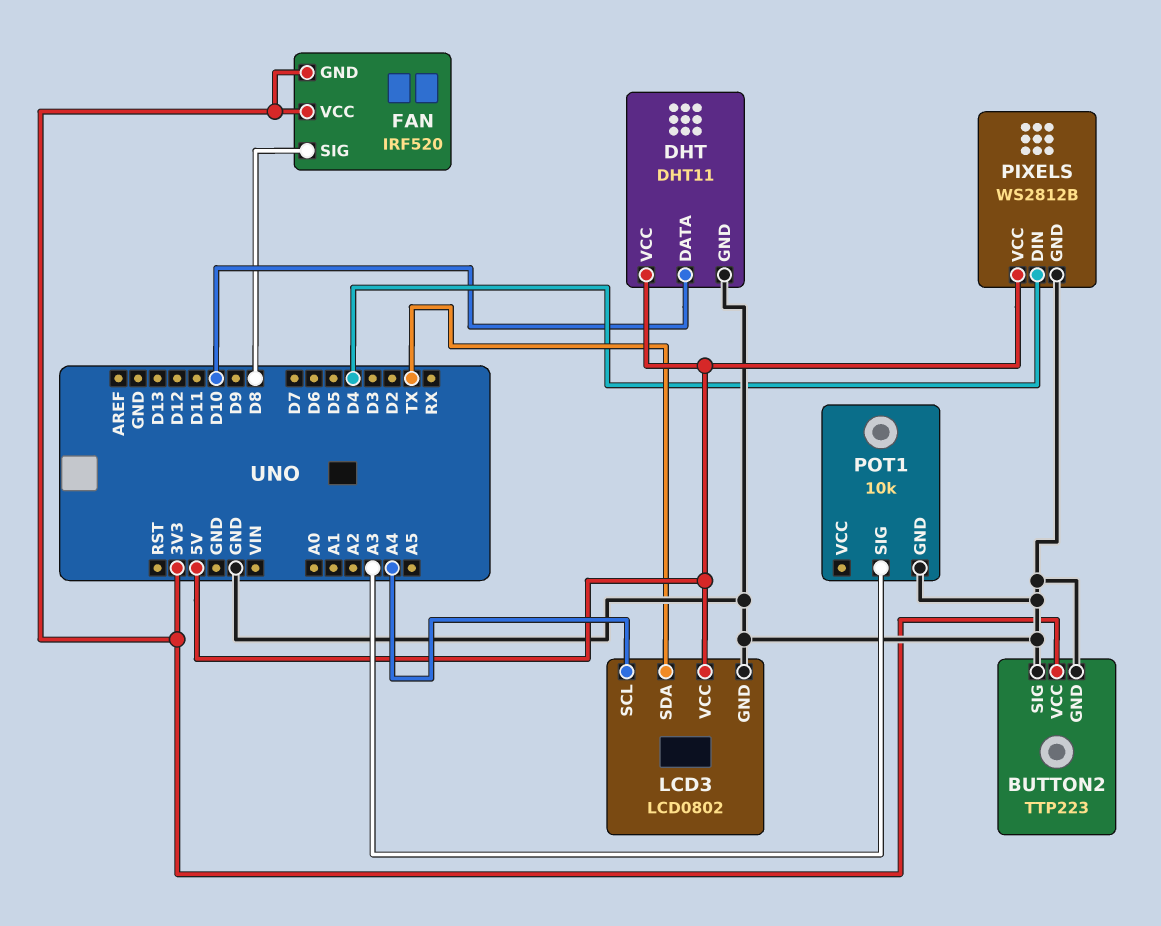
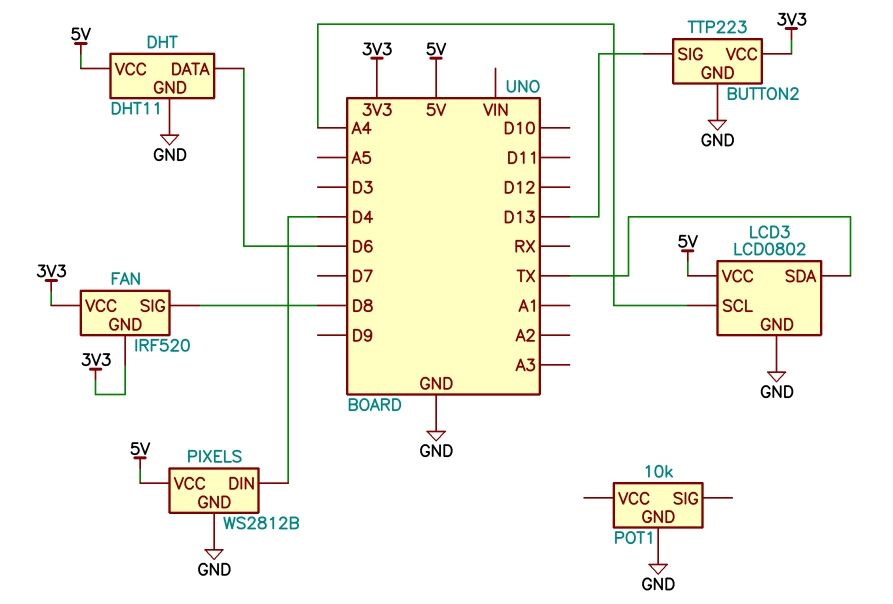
BUTTON2 pin SIG: GND -> D13
DHT pin DATA: D10 -> D6
POT1 pin SIG: A3 -> none

